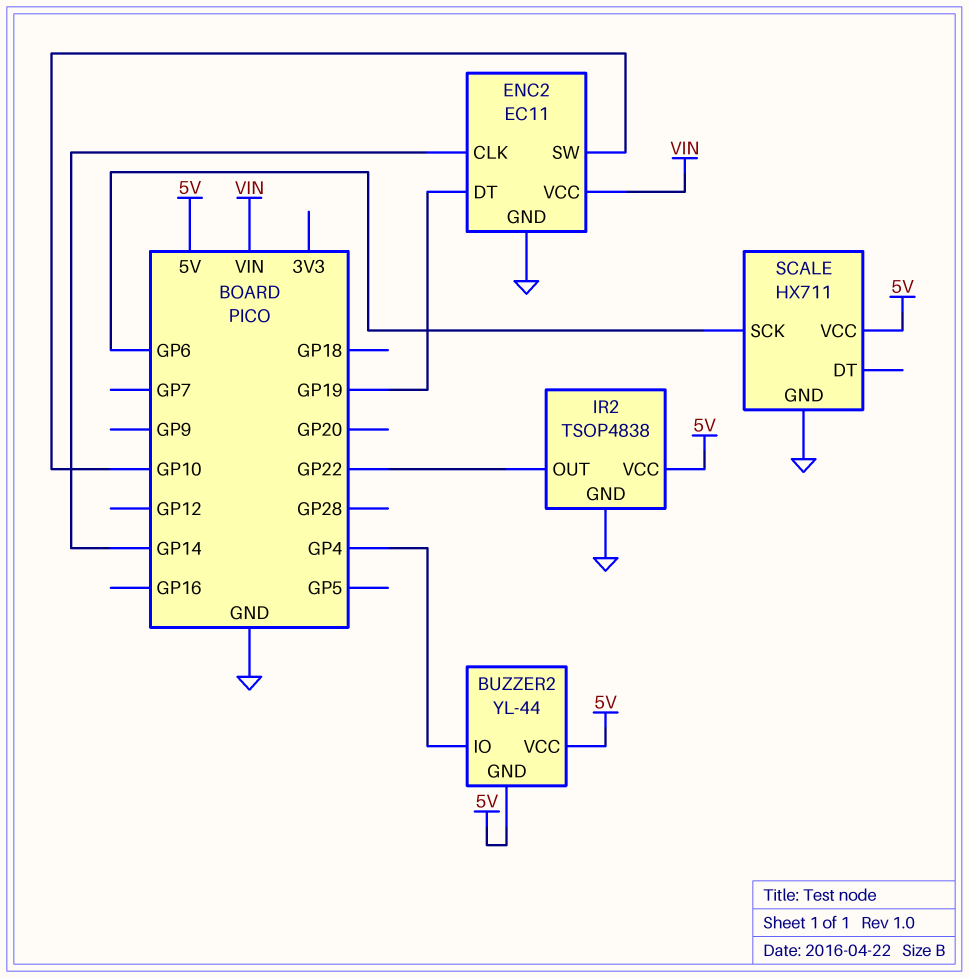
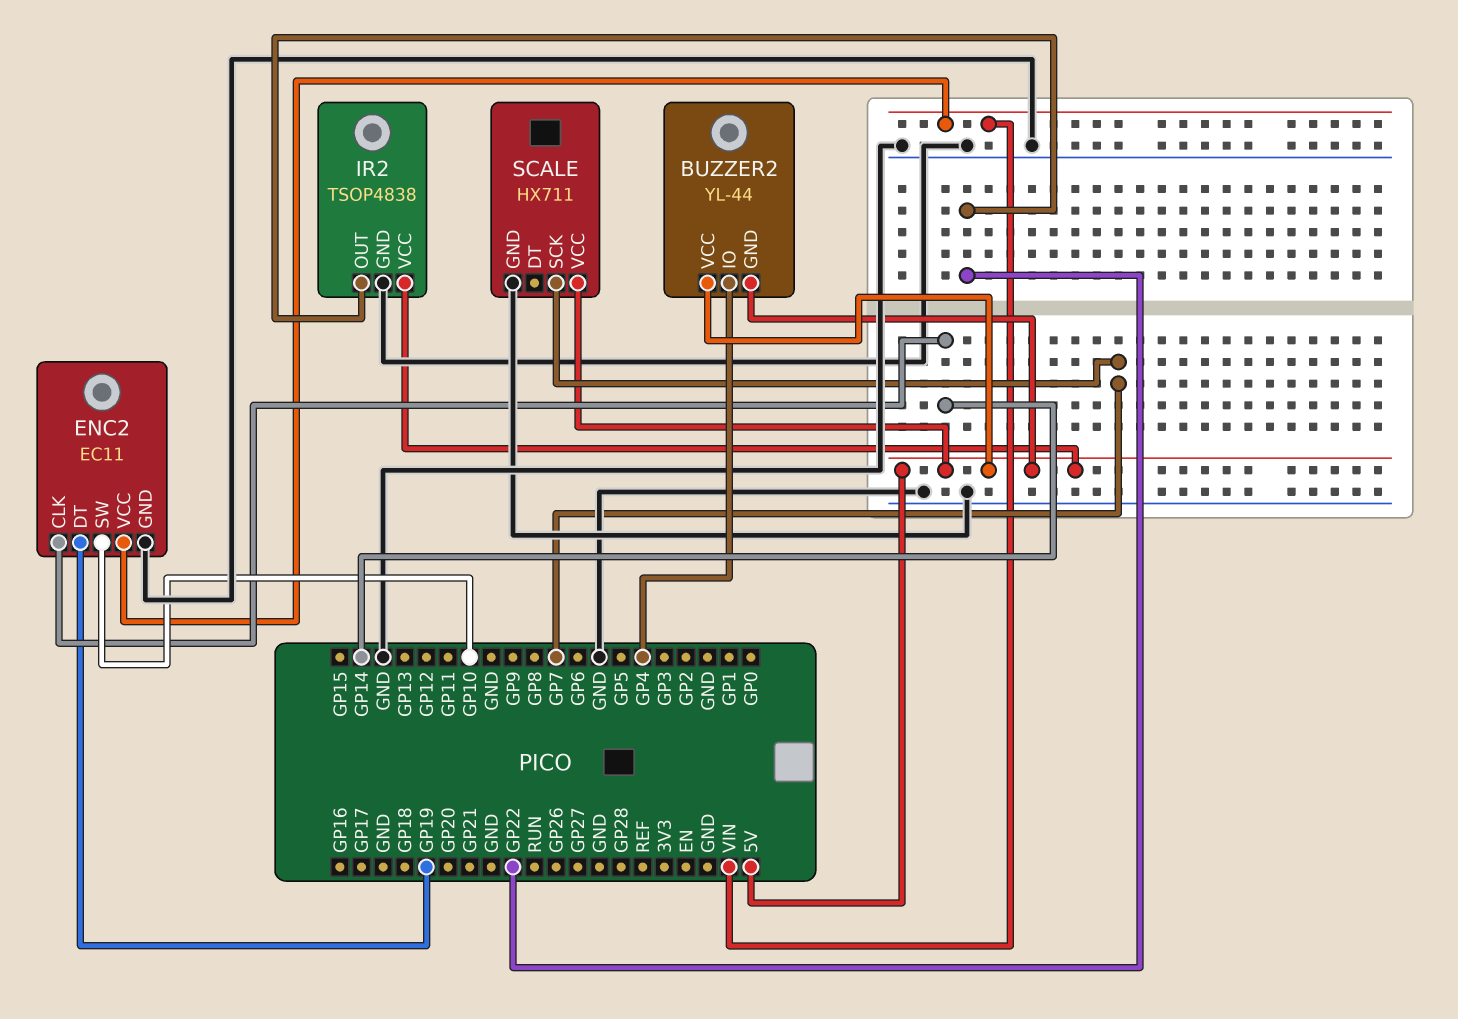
SCALE pin SCK: GP6 -> GP7

